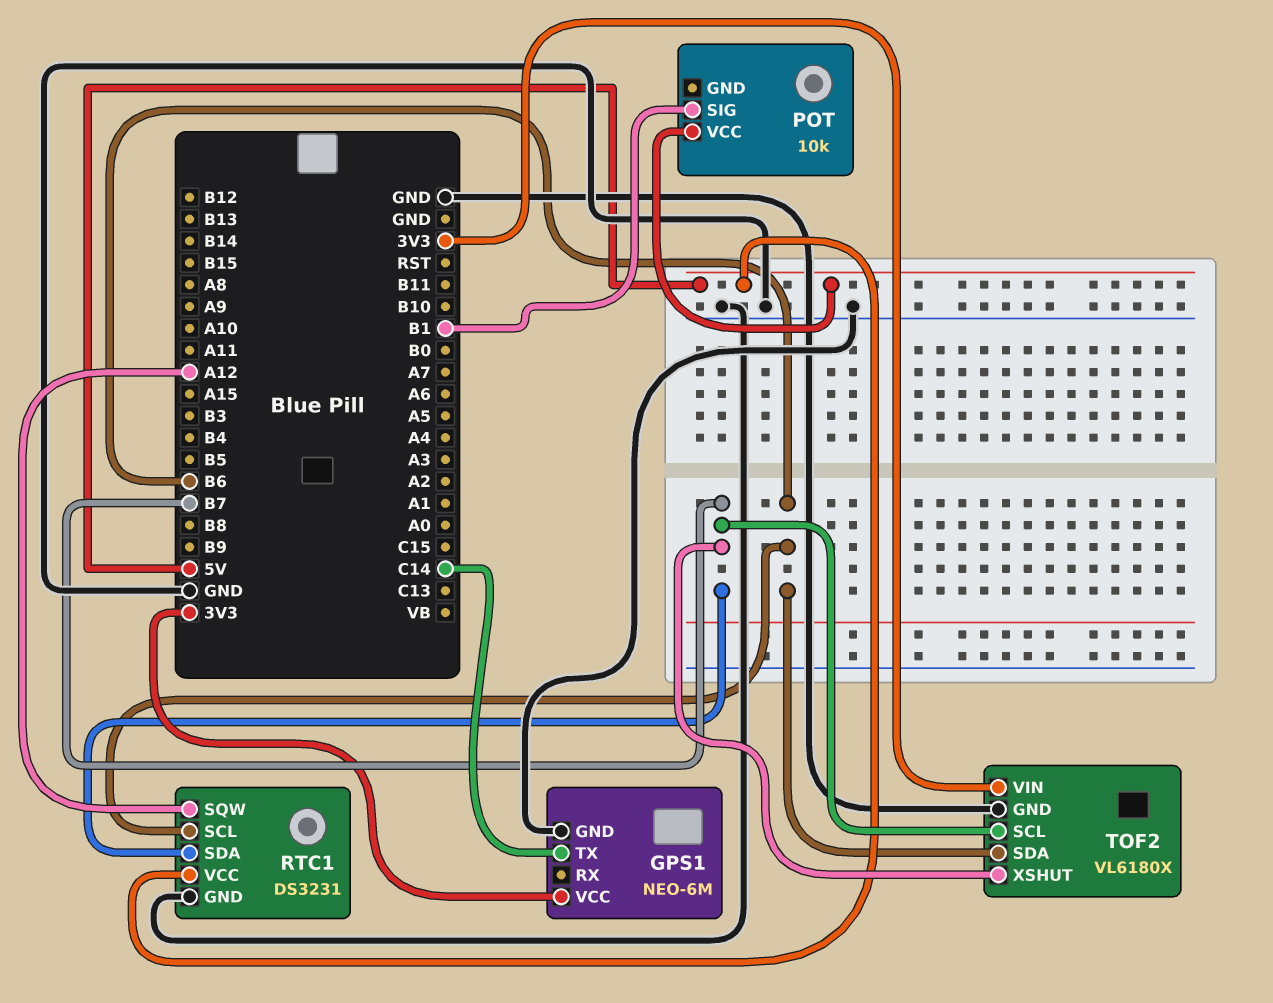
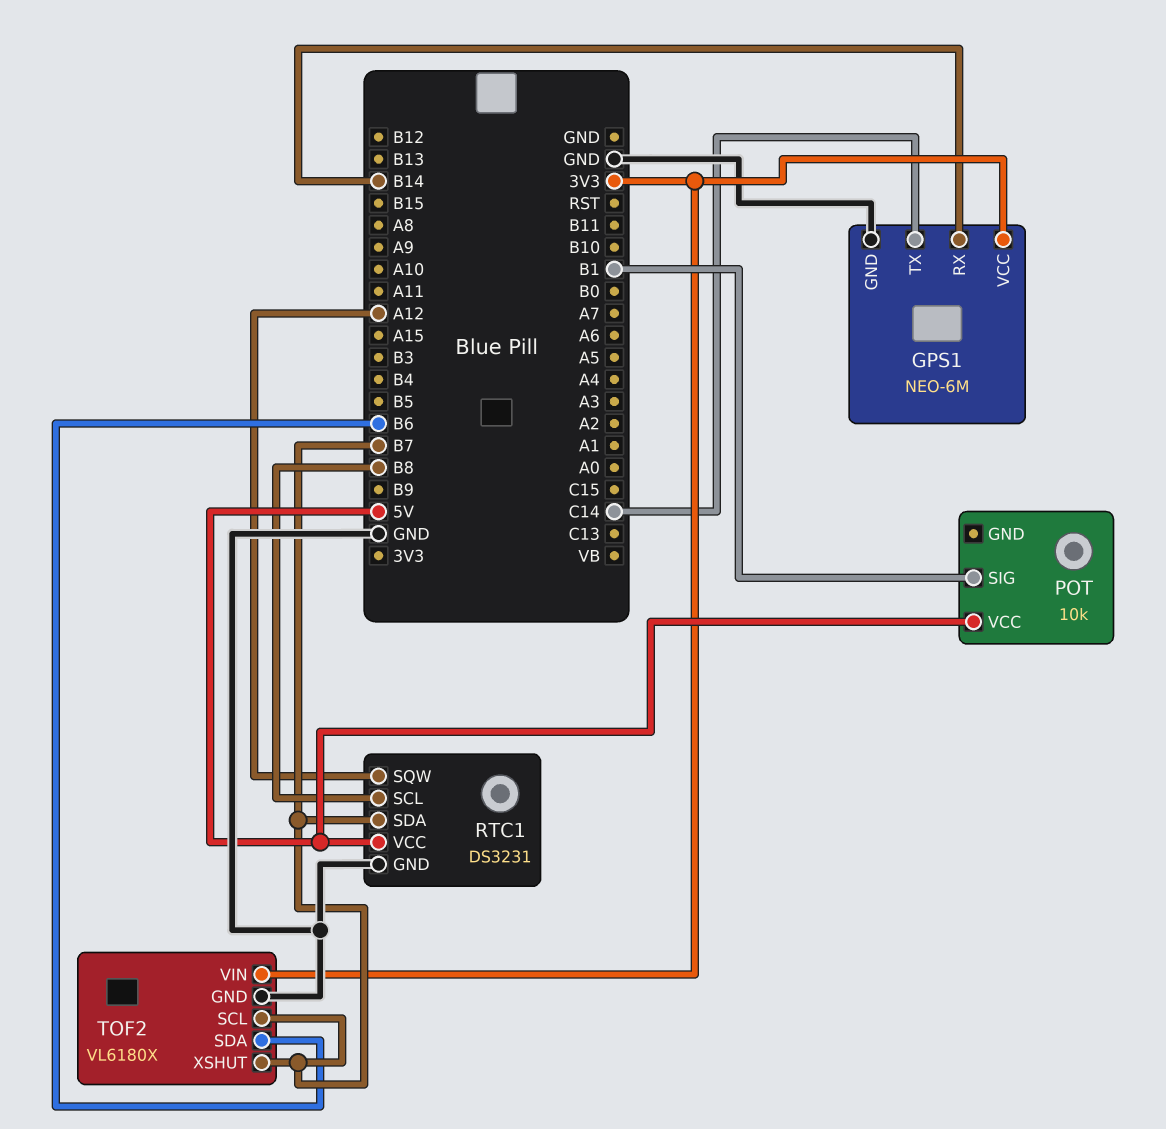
GPS1 pin RX: none -> B14
RTC1 pin SCL: B6 -> B8

